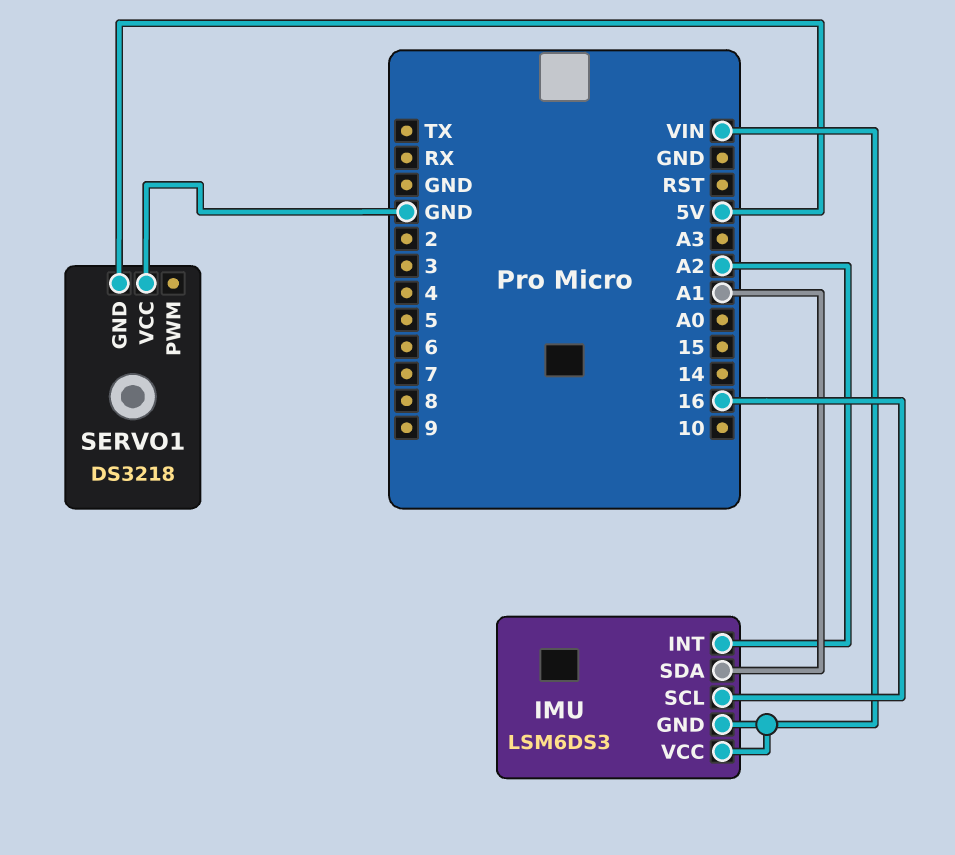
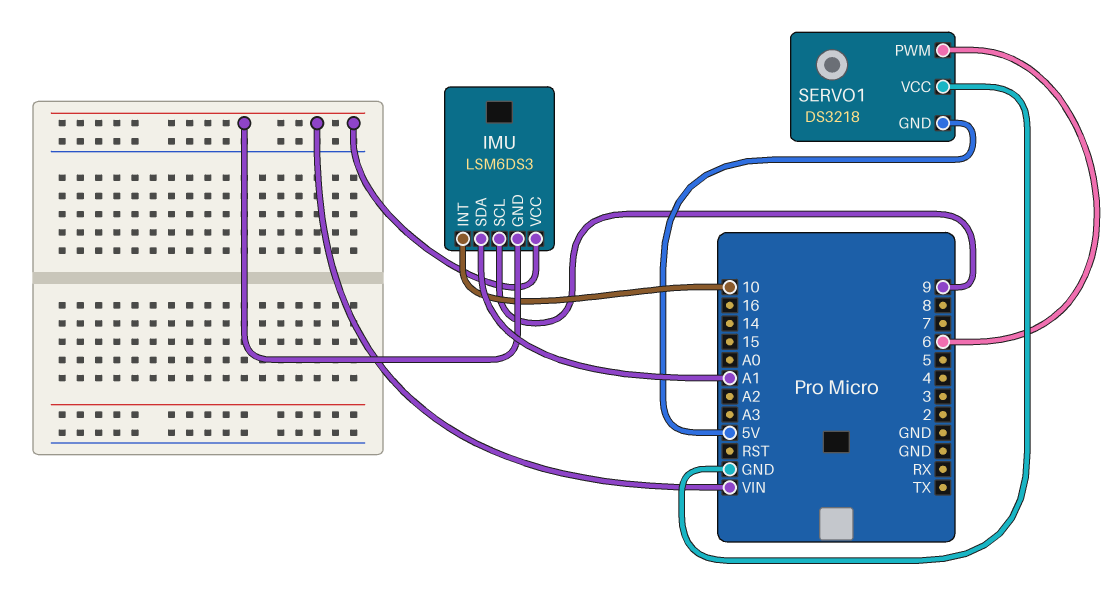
IMU pin INT: A2 -> 10
IMU pin SCL: 16 -> 9
SERVO1 pin PWM: none -> 6

